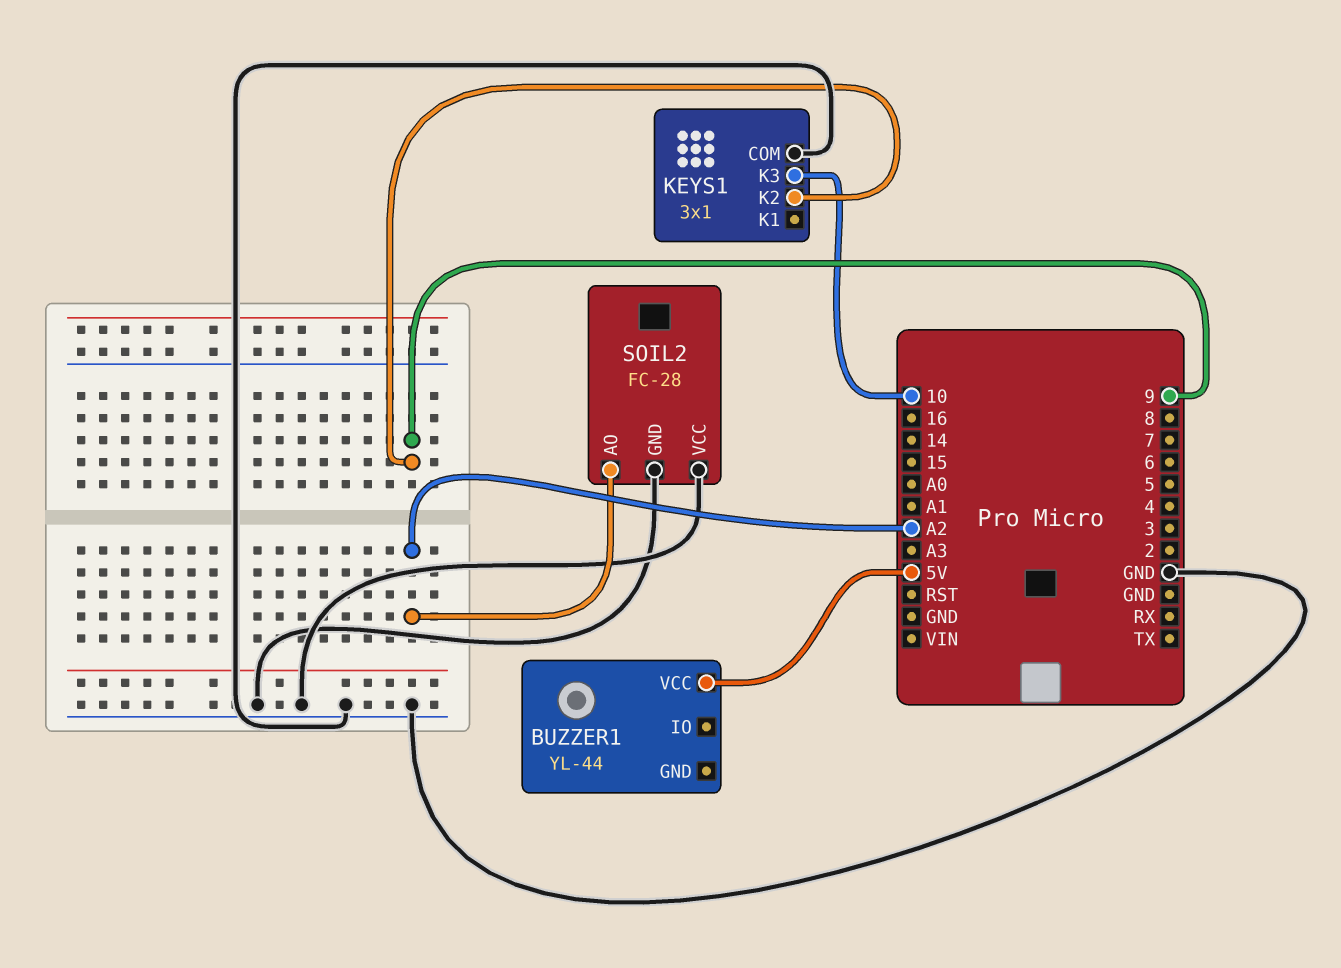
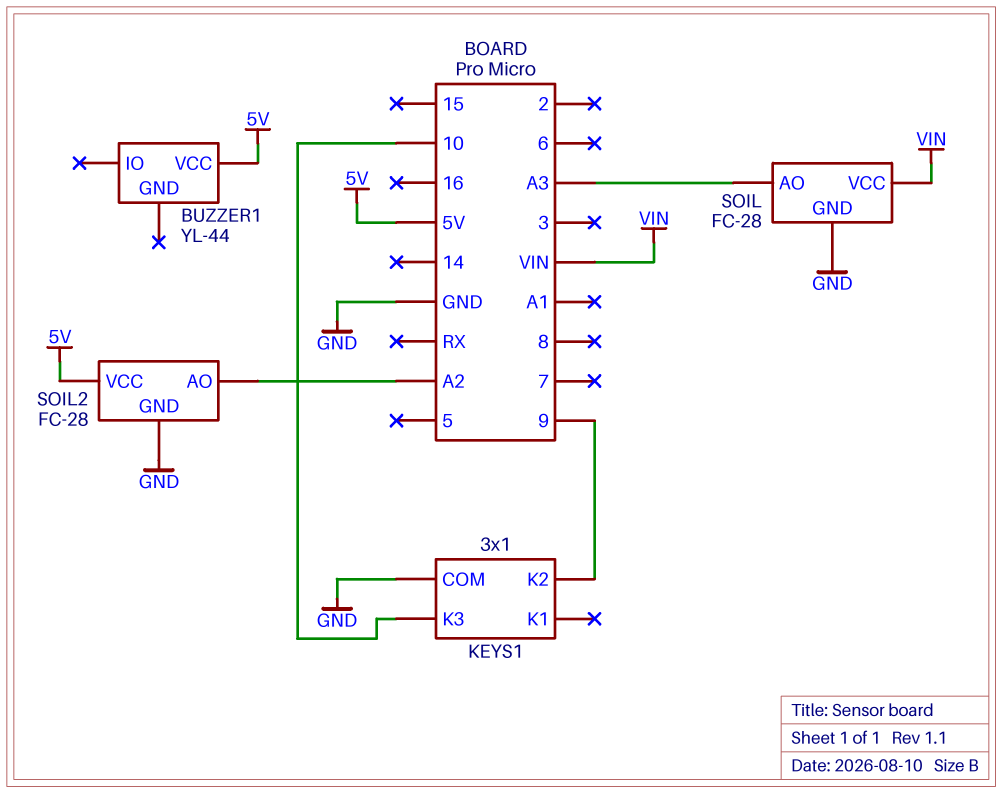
SOIL: none -> FC-28
SOIL pin AO: none -> A3
SOIL pin GND: none -> GND
SOIL pin VCC: none -> VIN
SOIL2 pin VCC: GND -> 5V

